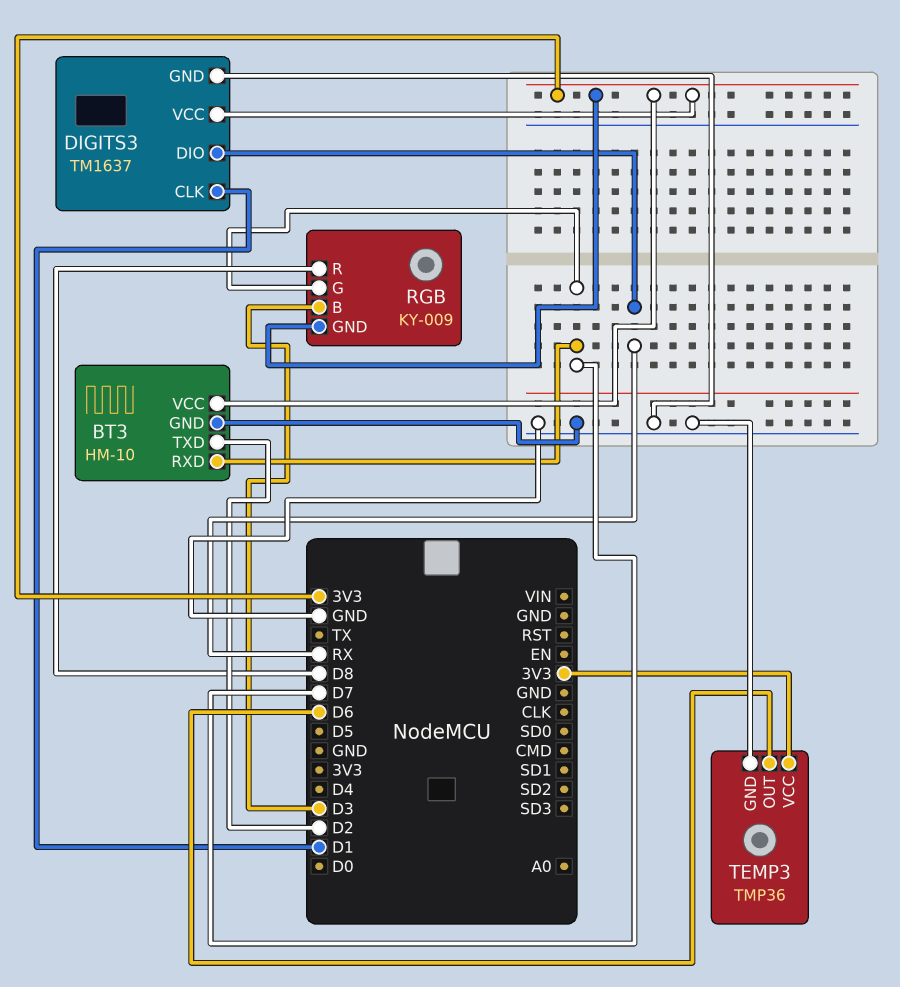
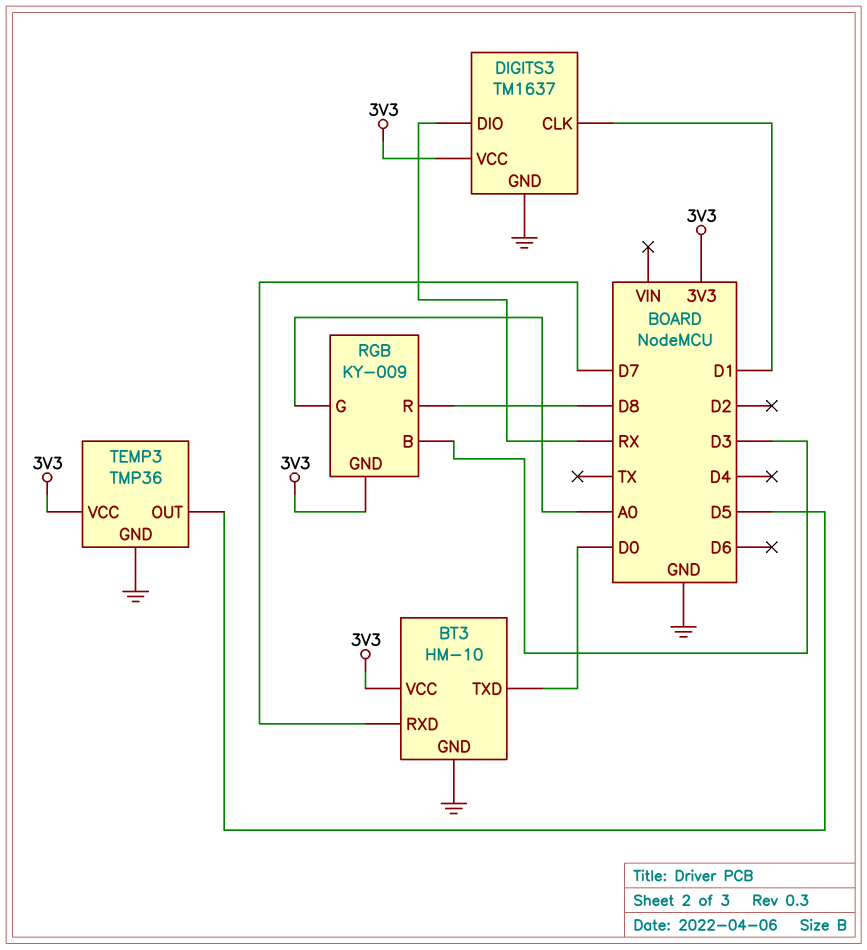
BT3 pin TXD: D2 -> D0
RGB pin G: D7 -> A0
TEMP3 pin OUT: D6 -> D5

